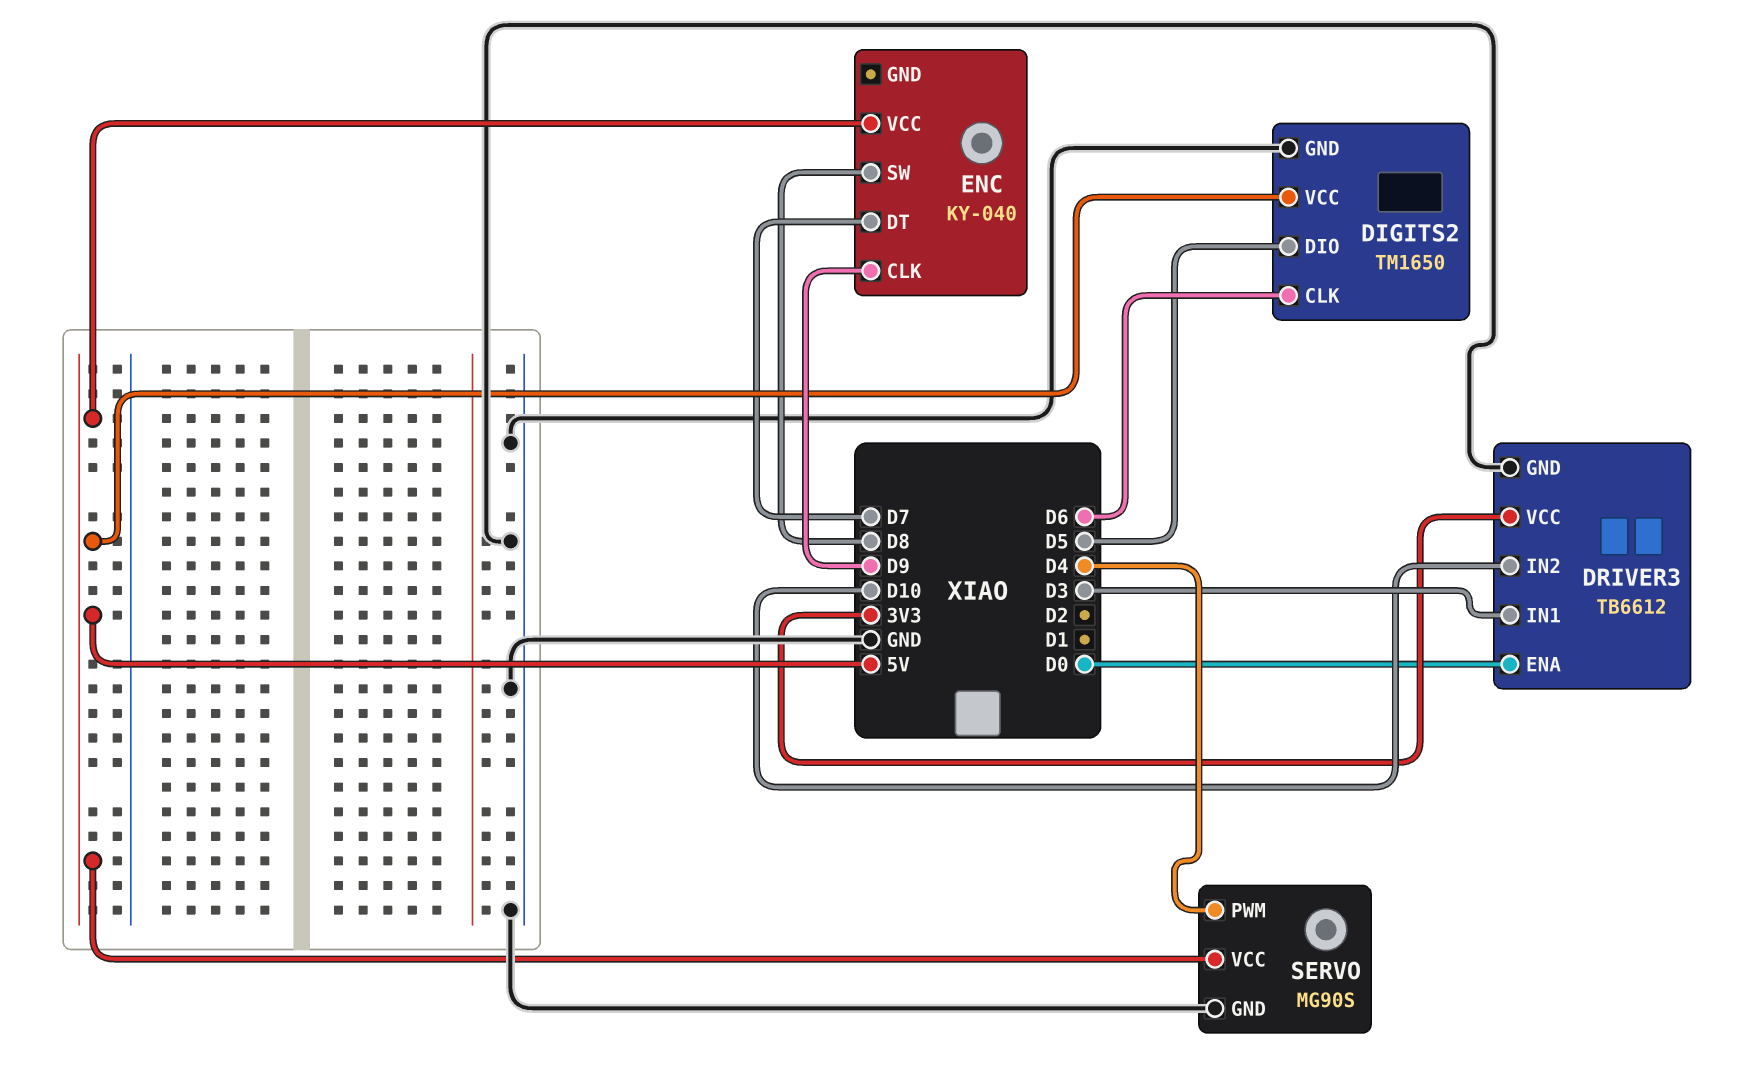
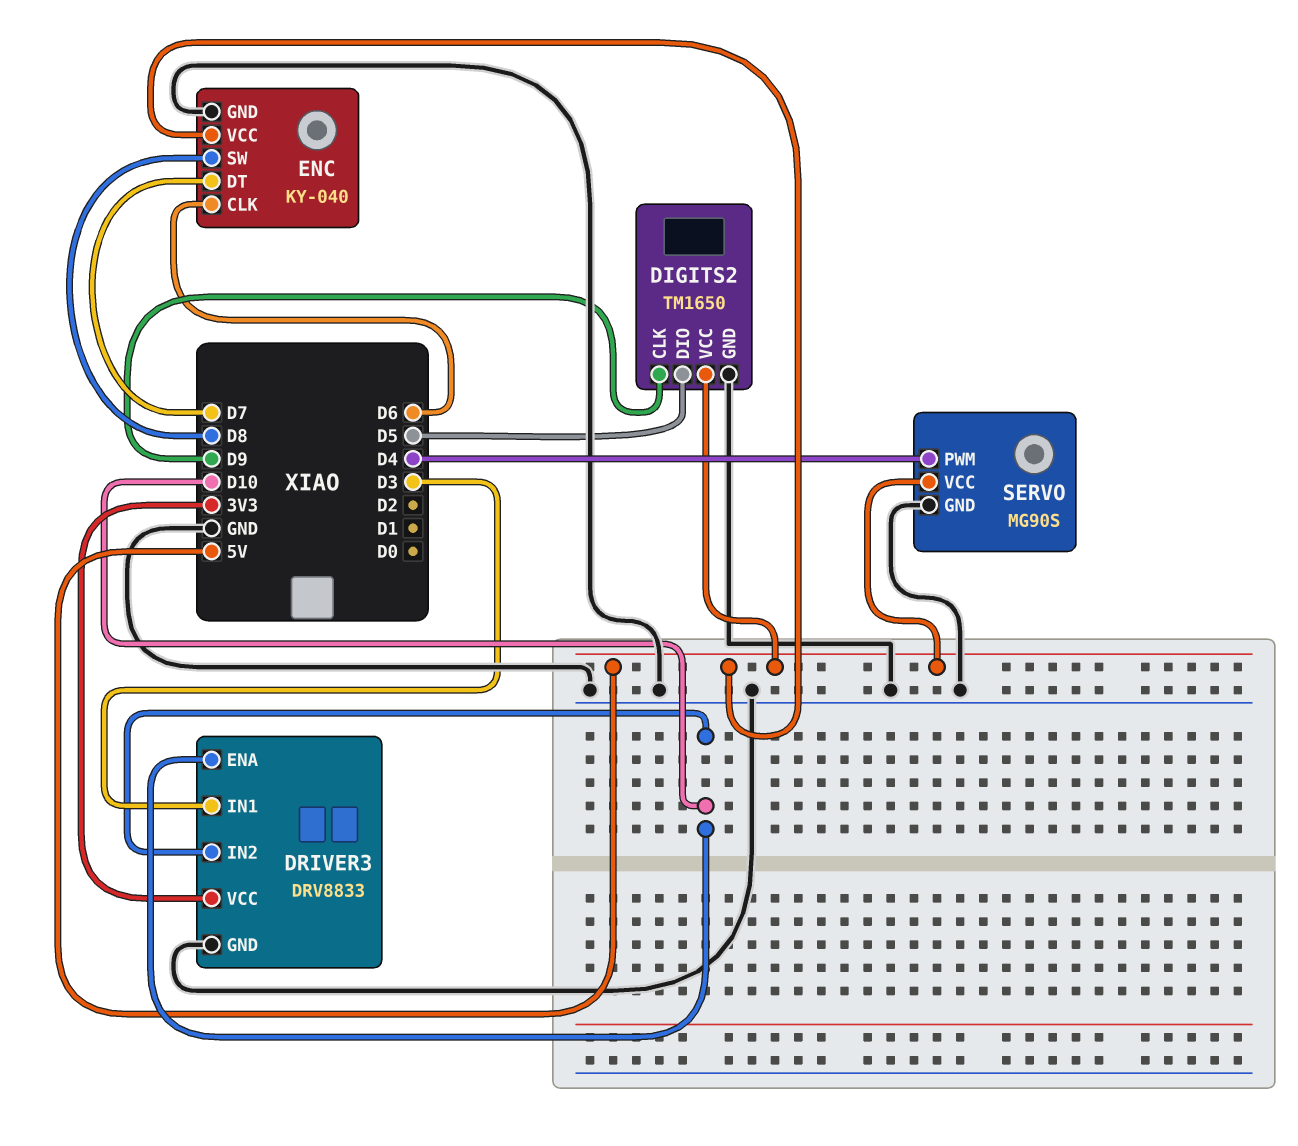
DIGITS2 pin CLK: D6 -> D9
DRIVER3: TB6612 -> DRV8833
DRIVER3 pin ENA: D0 -> D10
ENC pin CLK: D9 -> D6
ENC pin GND: none -> GND

